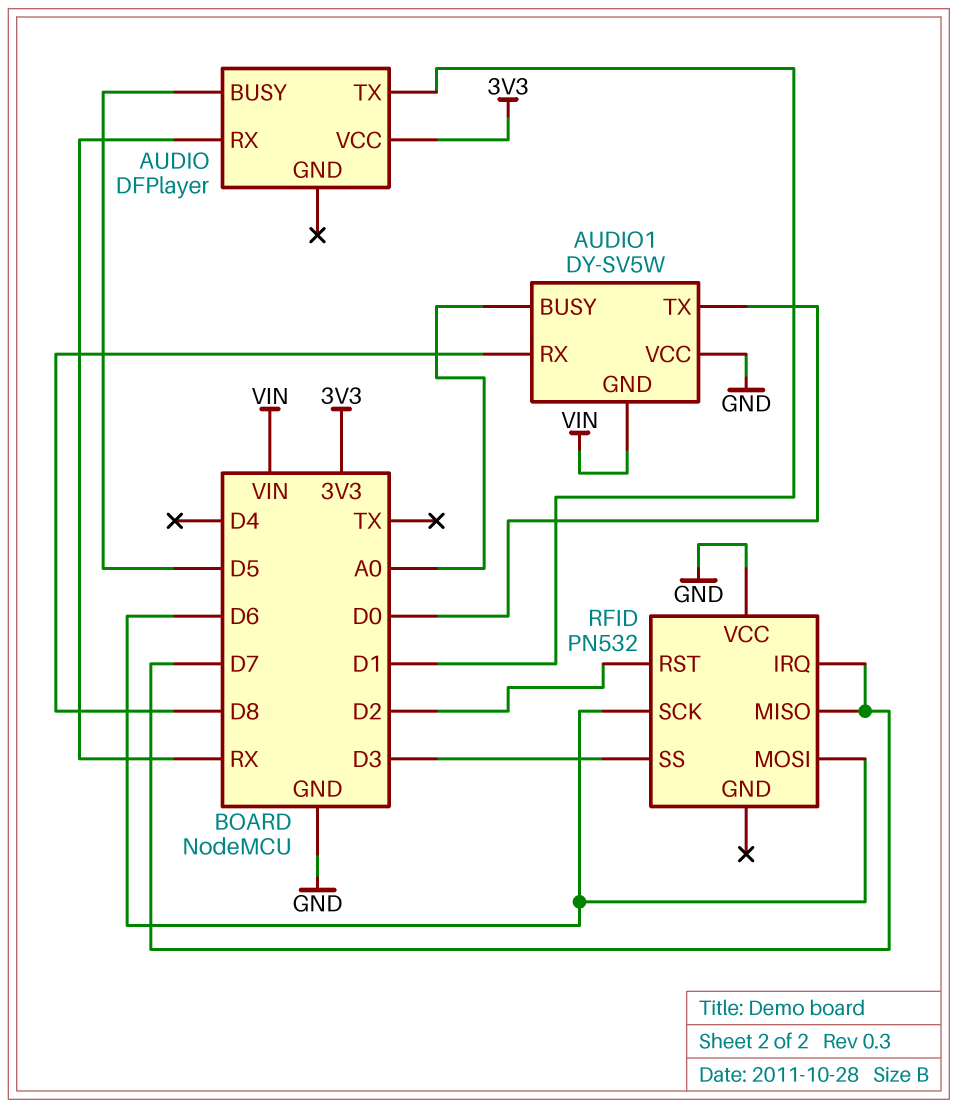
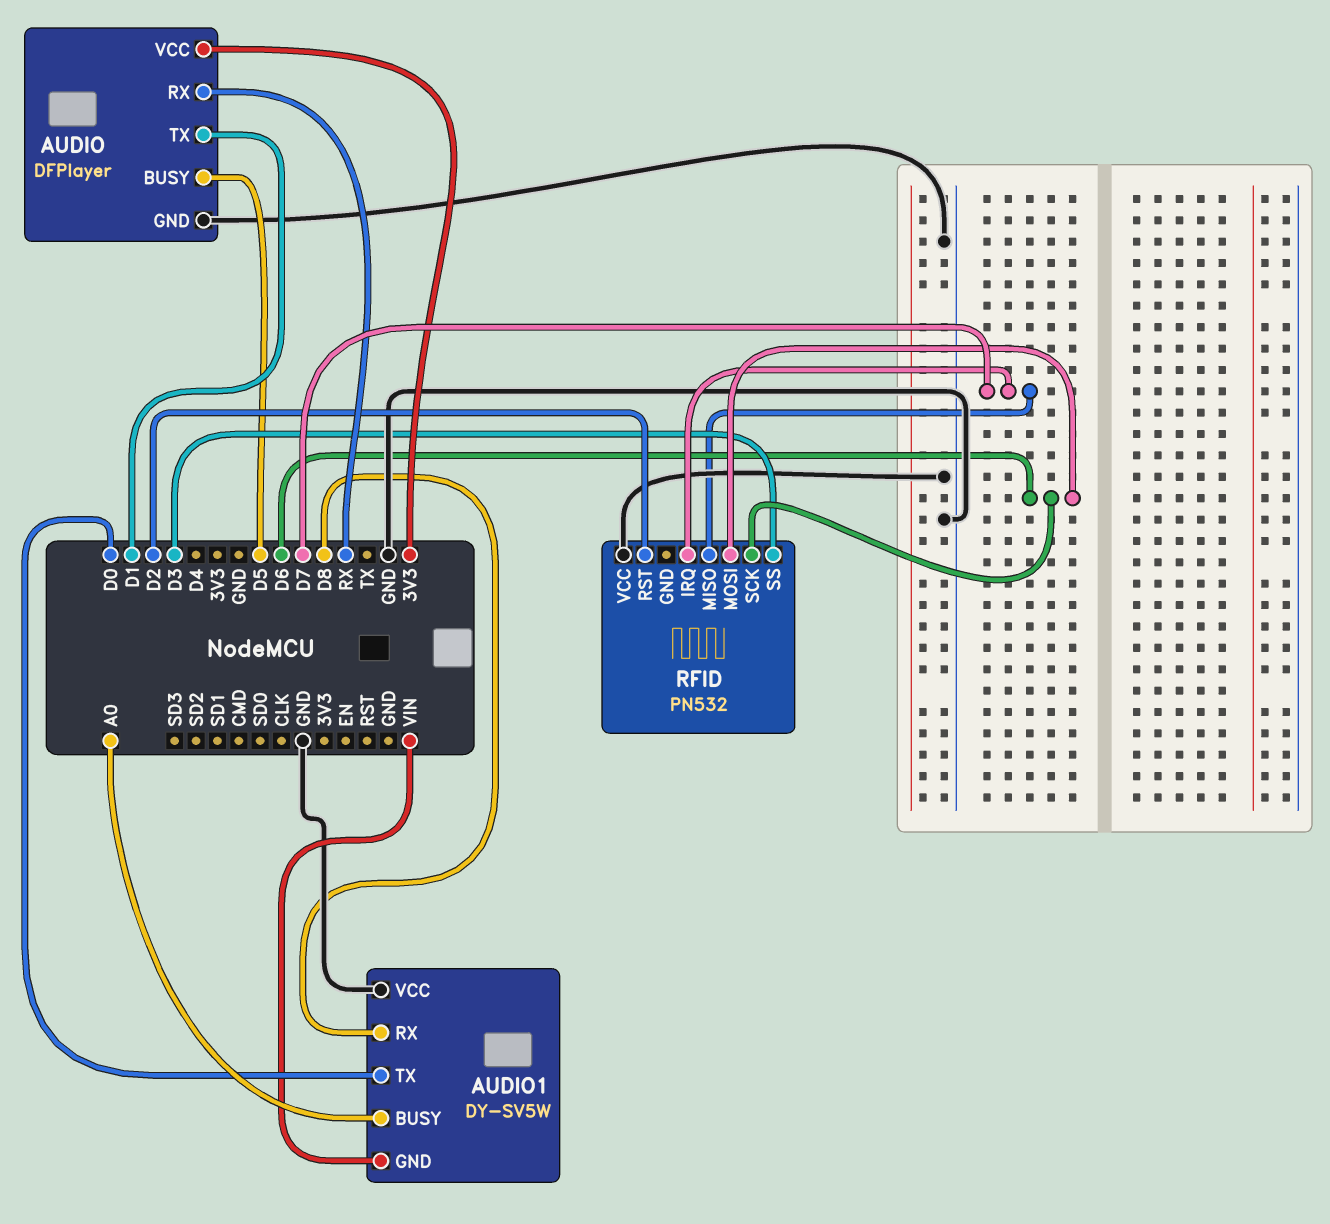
AUDIO pin GND: none -> GND

